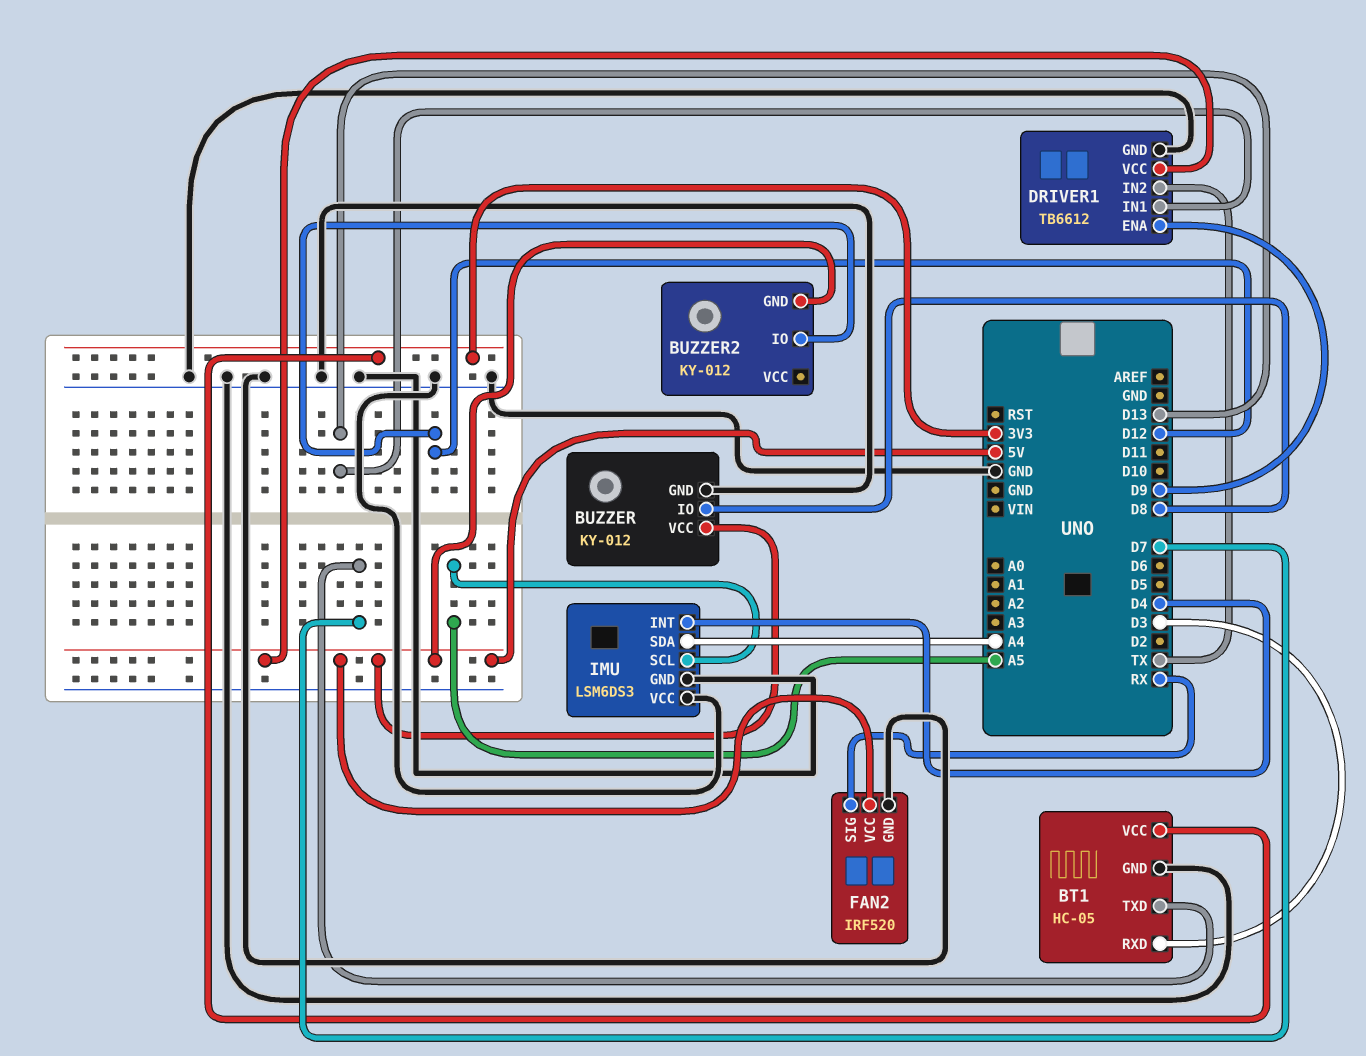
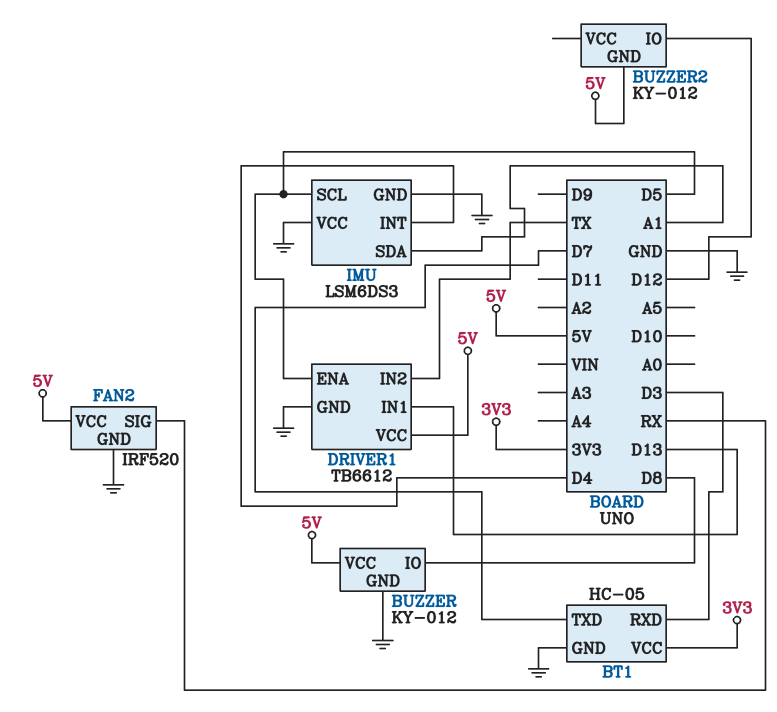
DRIVER1 pin ENA: D9 -> D5
IMU pin SCL: A5 -> D5
IMU pin SDA: A4 -> A1

